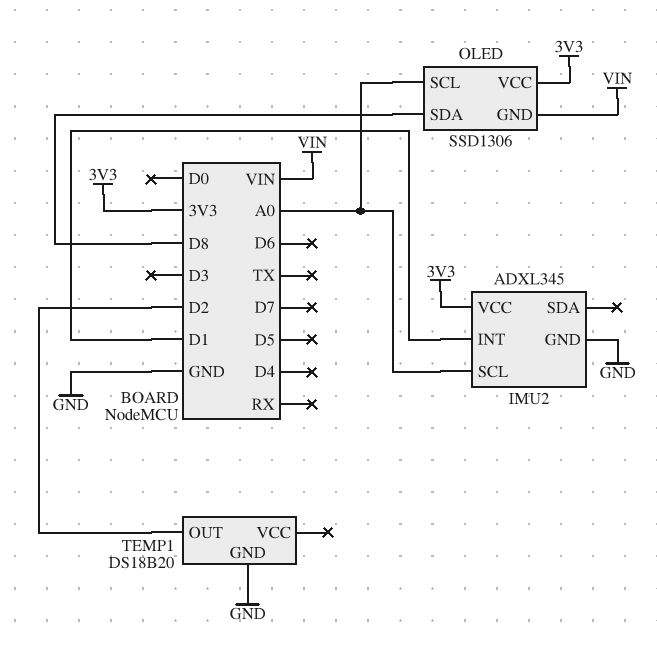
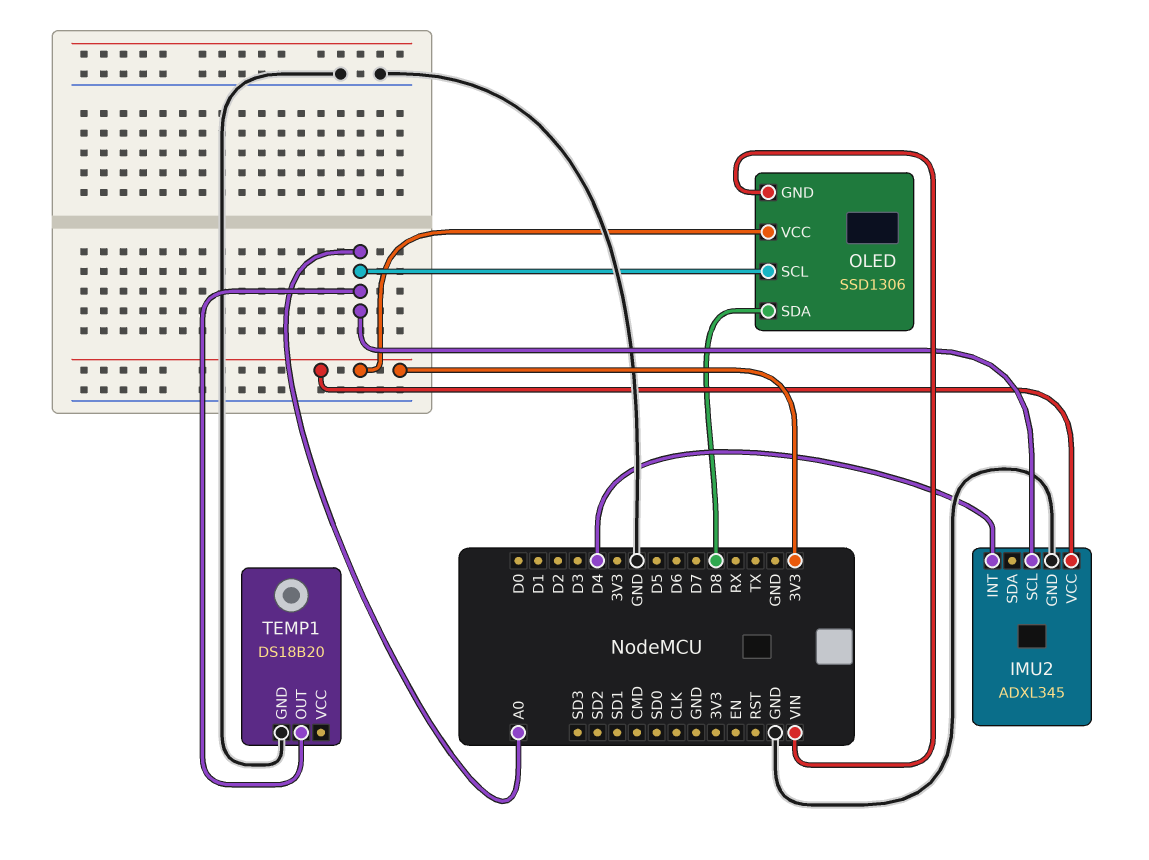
IMU2 pin INT: D1 -> D4
TEMP1 pin OUT: D2 -> A0

